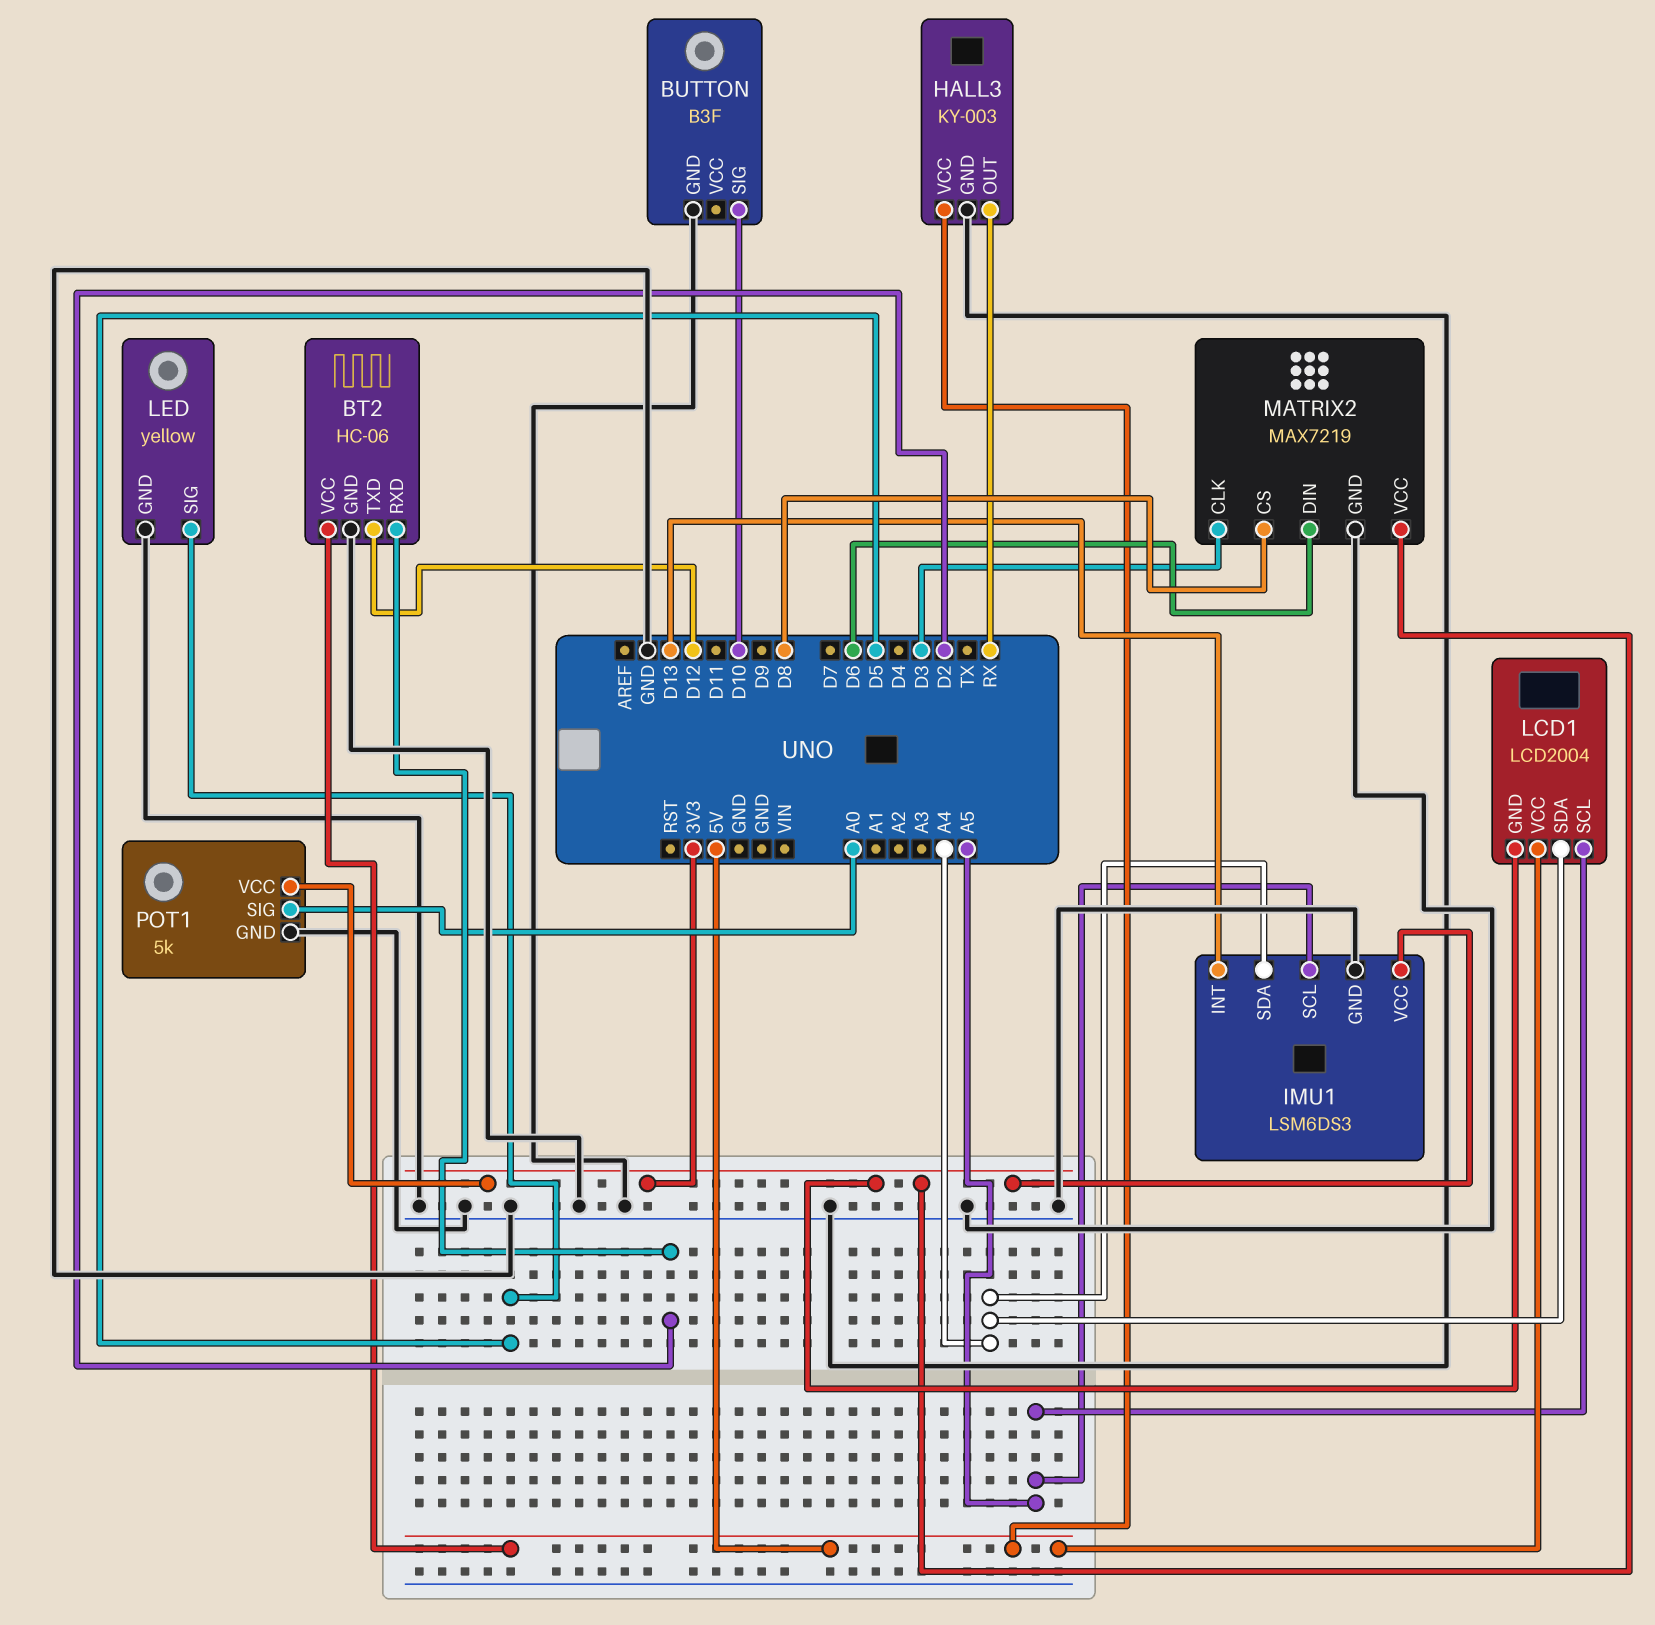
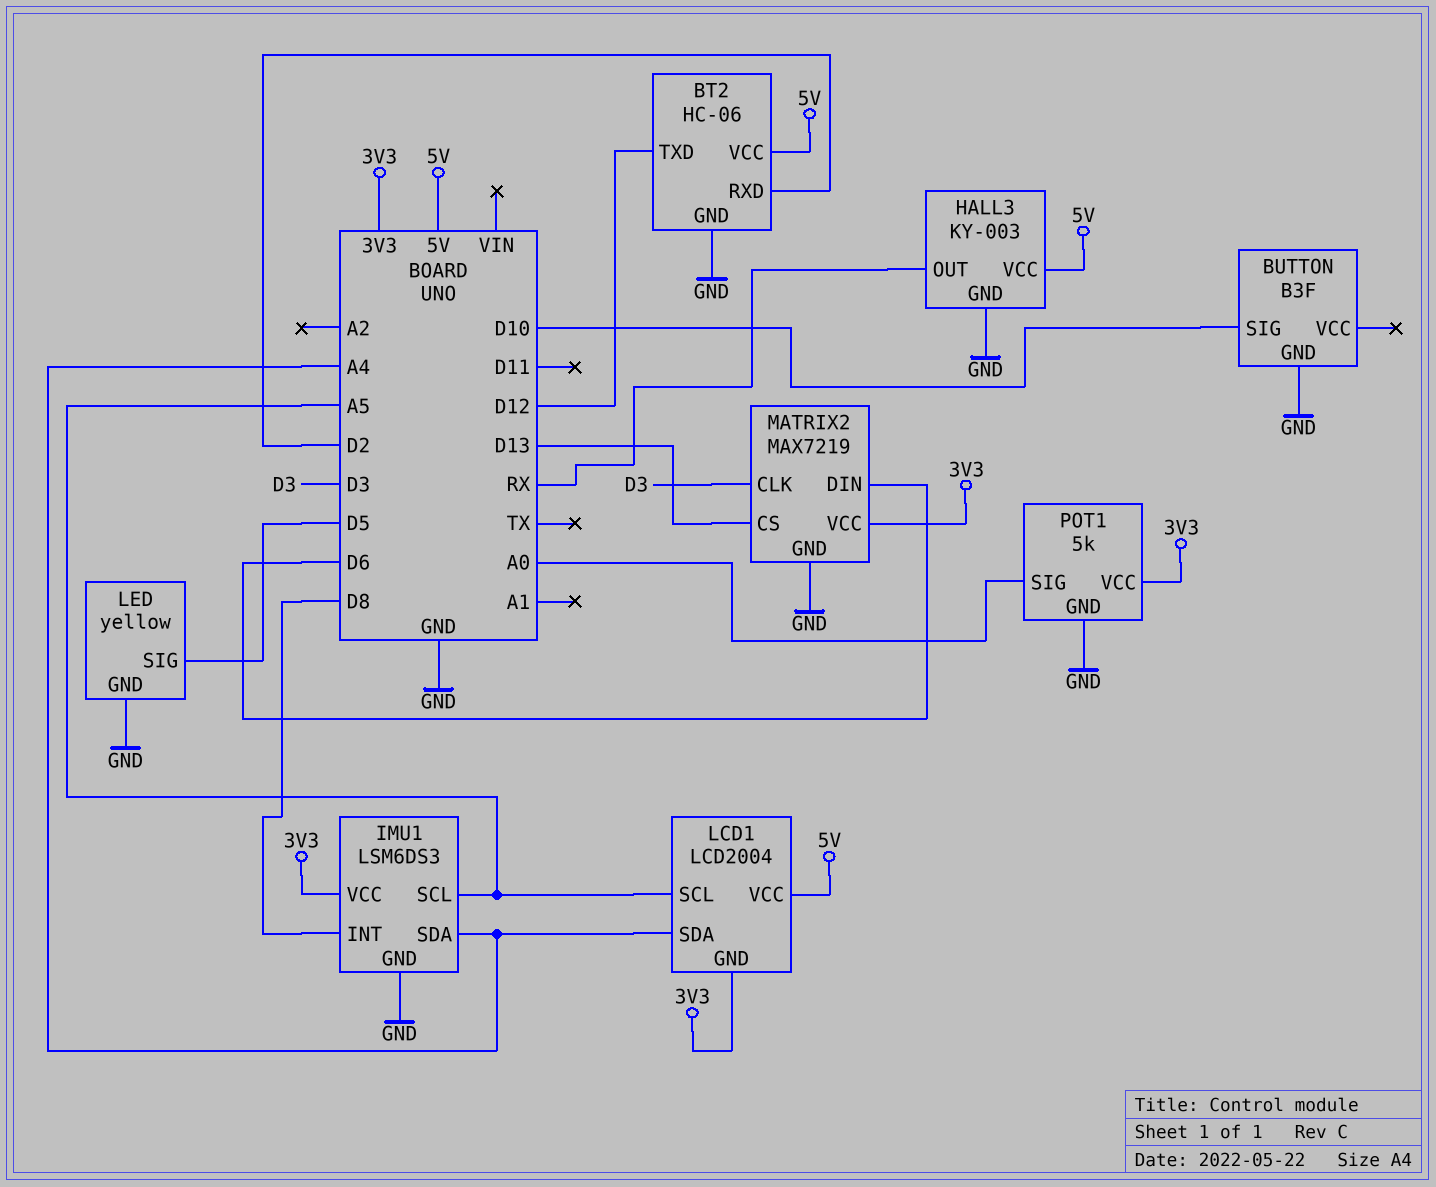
IMU1 pin INT: D13 -> D8
MATRIX2 pin CS: D8 -> D13

